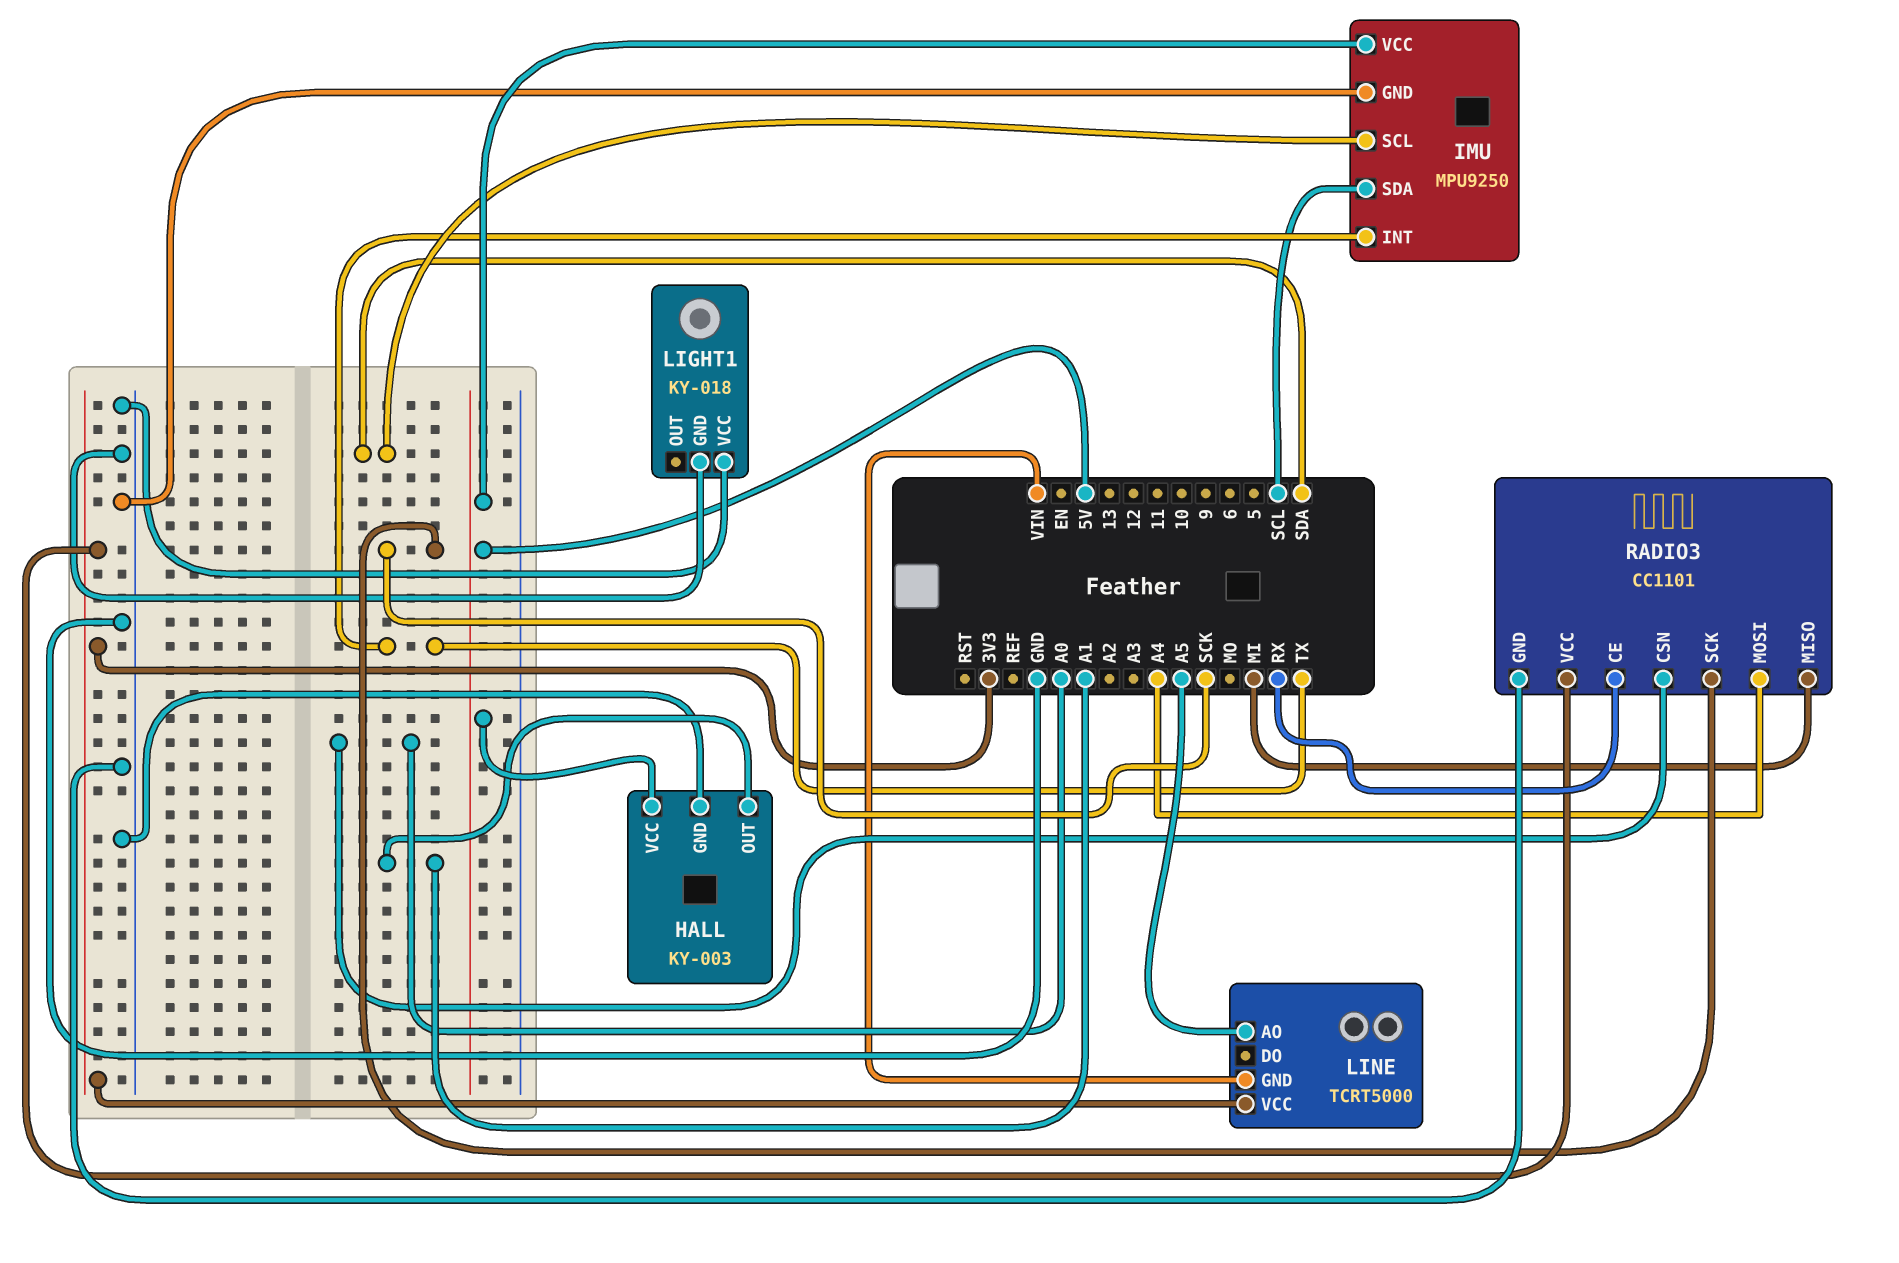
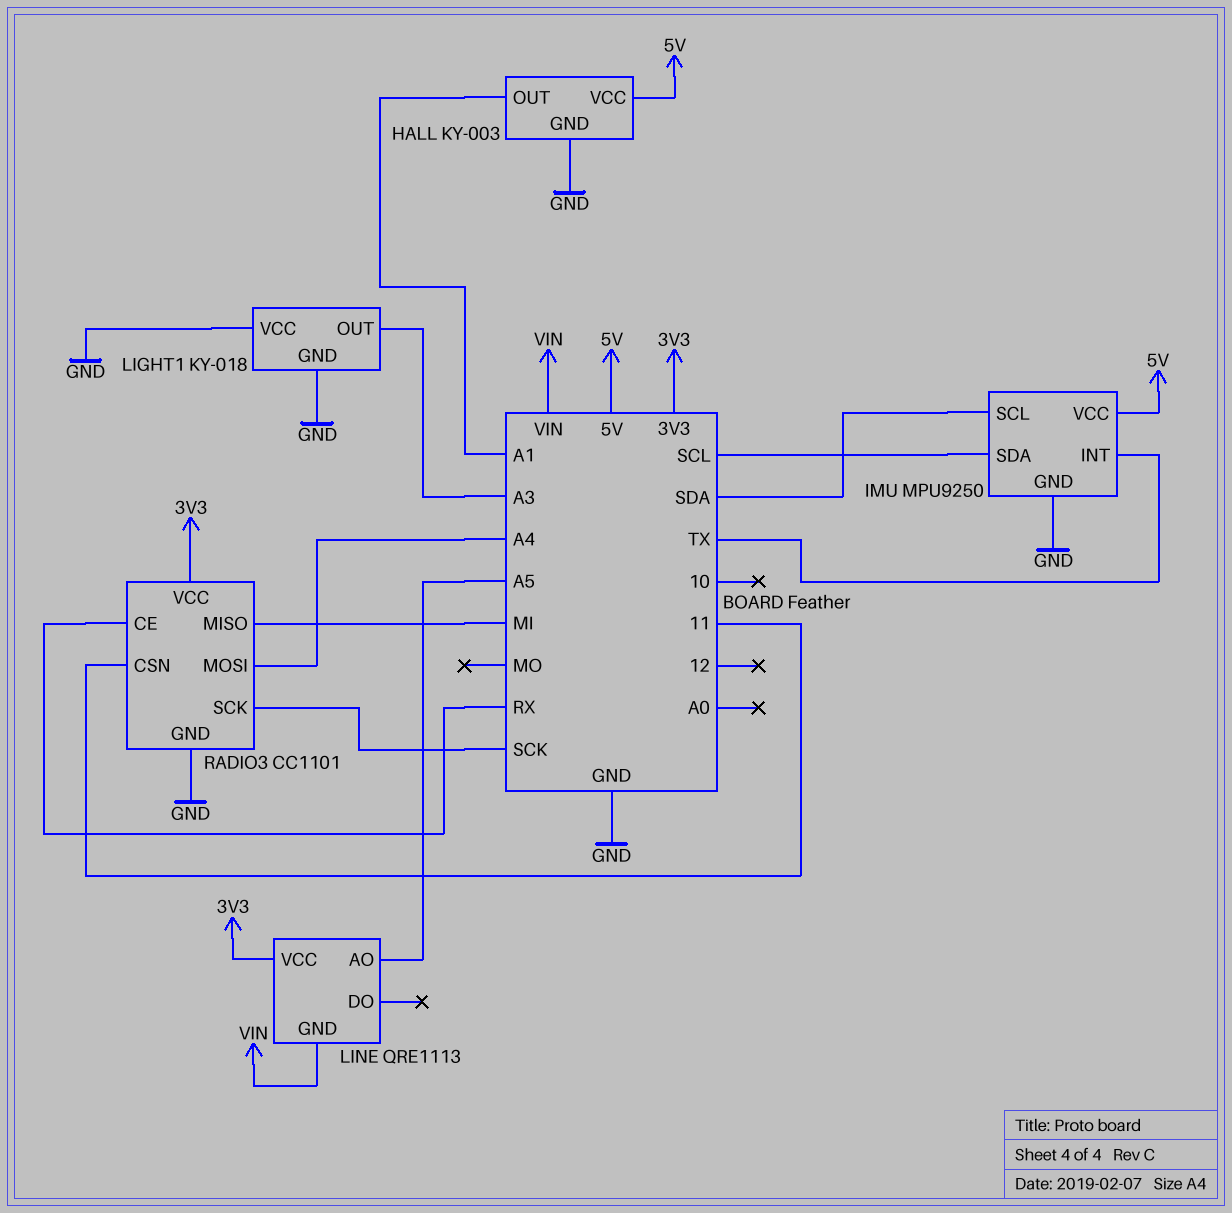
LIGHT1 pin OUT: none -> A3
LINE: TCRT5000 -> QRE1113
RADIO3 pin CSN: A0 -> 11

